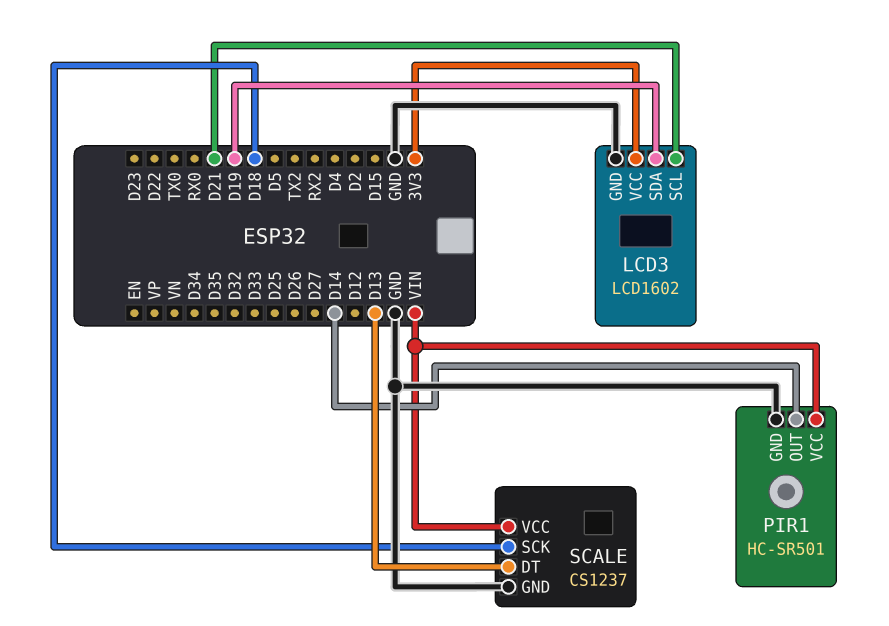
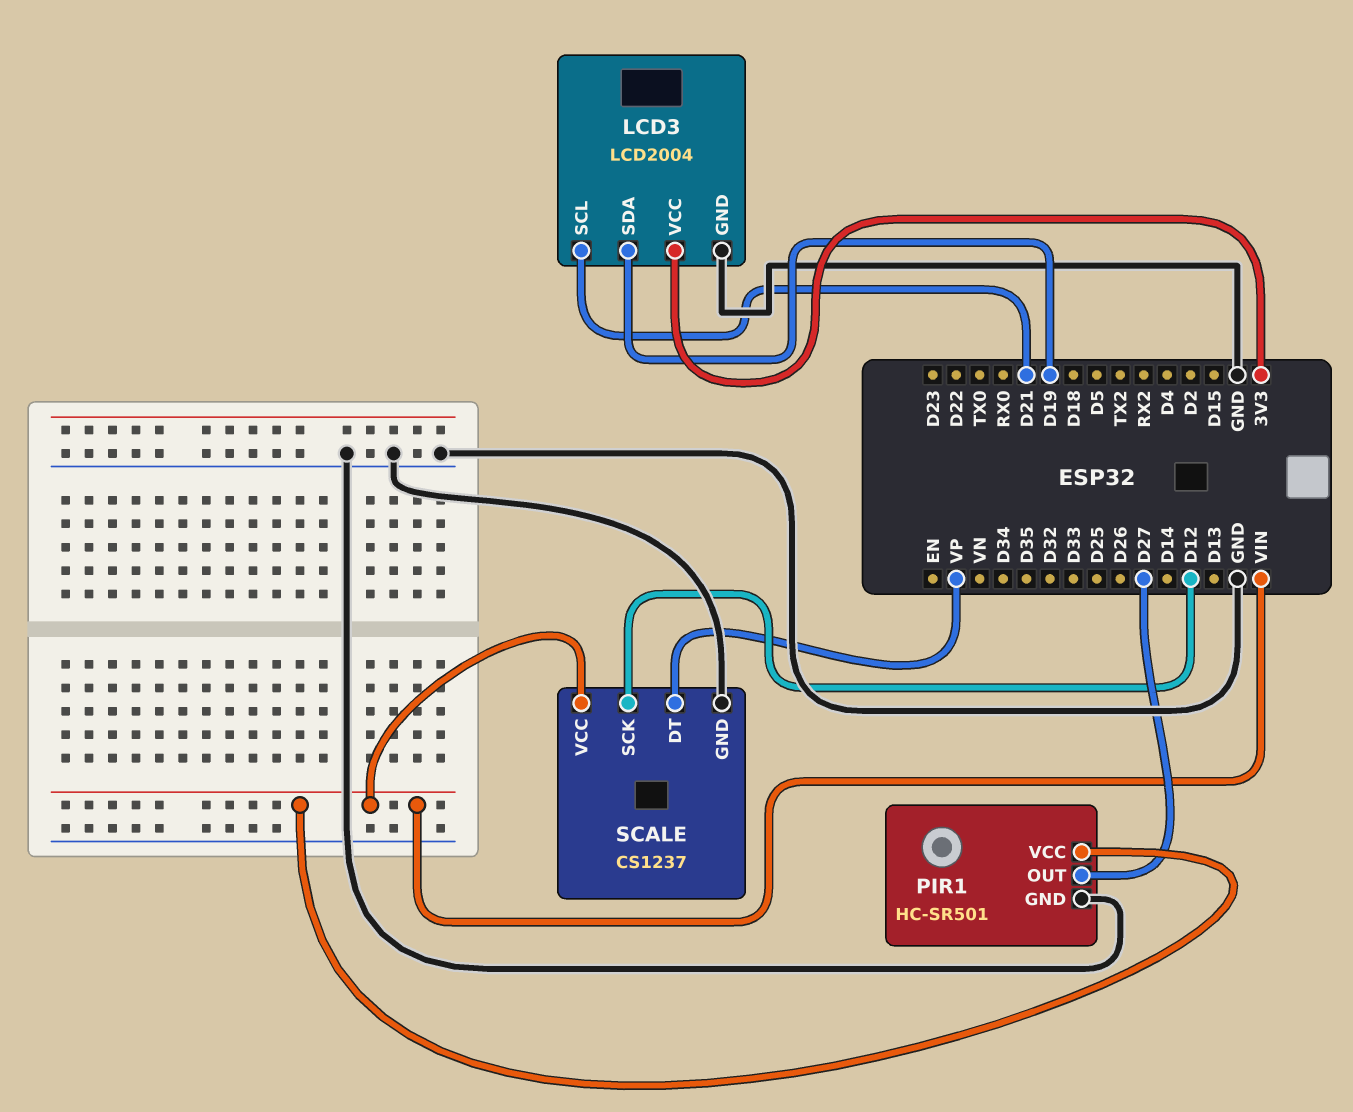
LCD3: LCD1602 -> LCD2004
PIR1 pin OUT: D14 -> D27
SCALE pin DT: D13 -> VP
SCALE pin SCK: D18 -> D12

